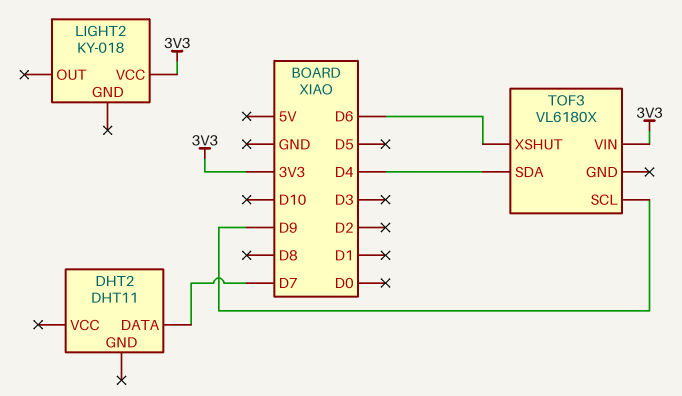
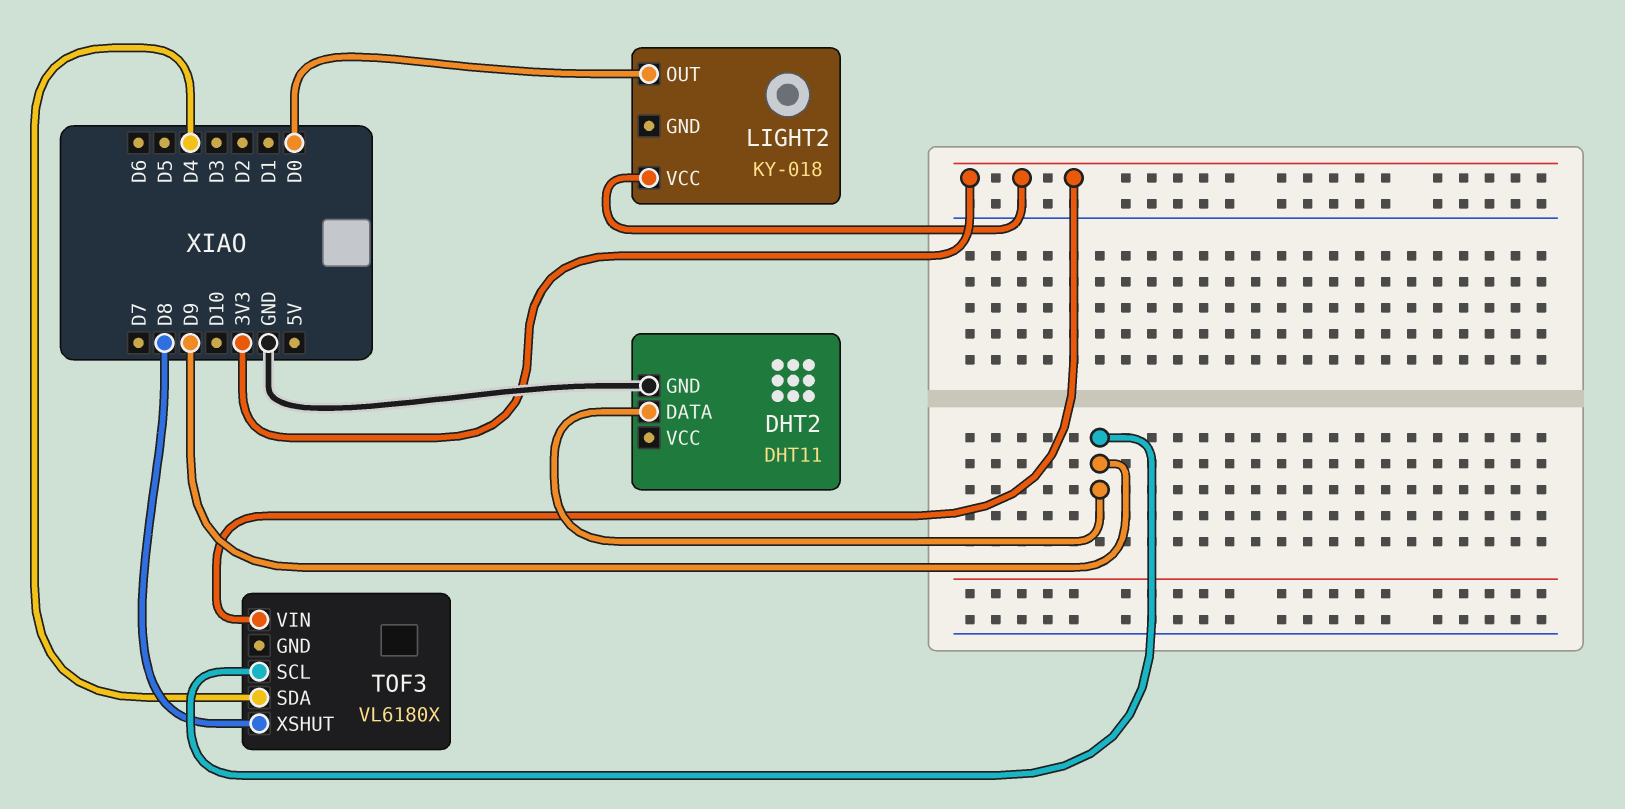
DHT2 pin DATA: D7 -> D9
DHT2 pin GND: none -> GND
LIGHT2 pin OUT: none -> D0
TOF3 pin XSHUT: D6 -> D8

